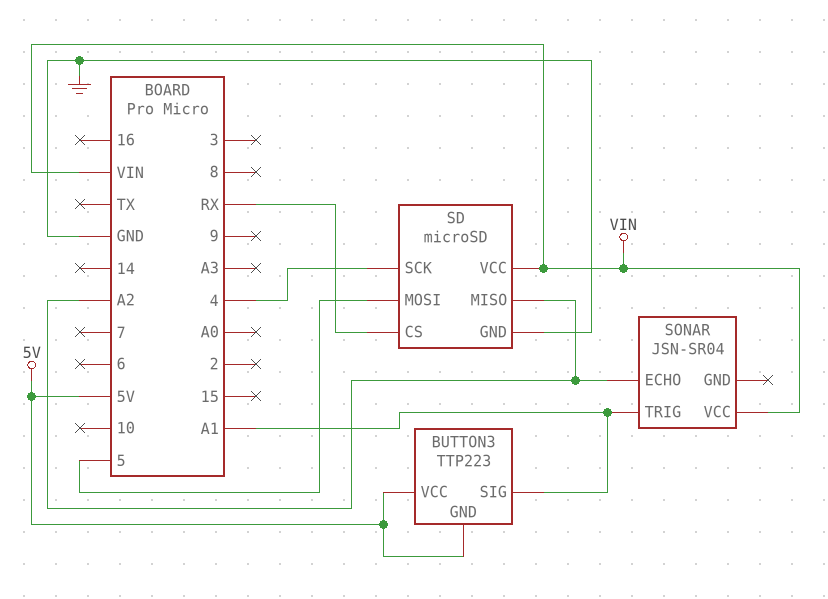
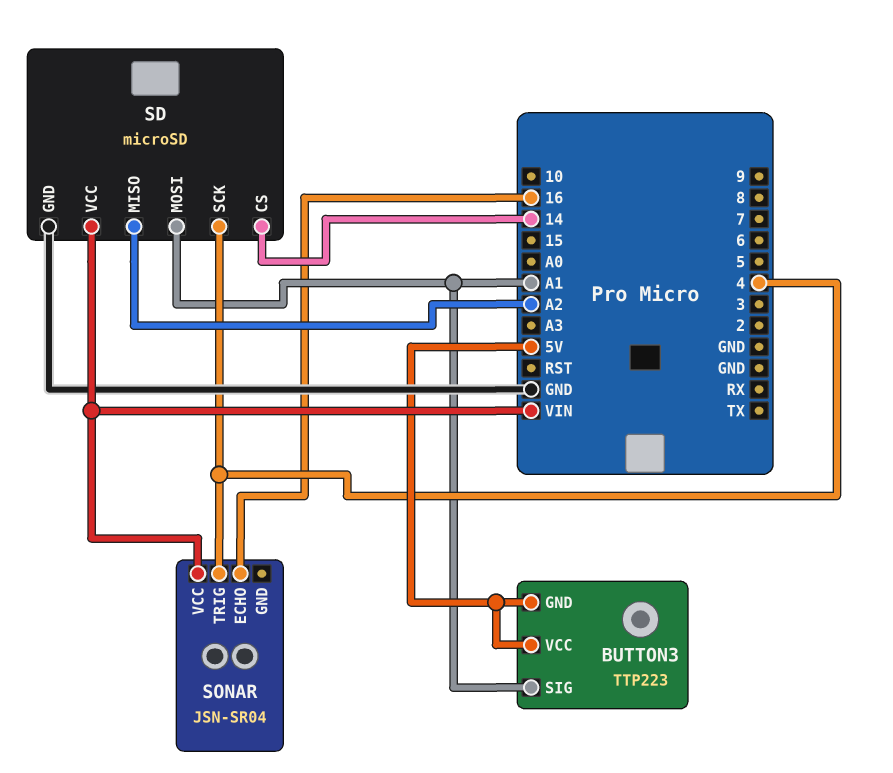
SD pin CS: RX -> 14
SD pin MOSI: 5 -> A1
SONAR pin ECHO: A2 -> 16
SONAR pin TRIG: A1 -> 4

